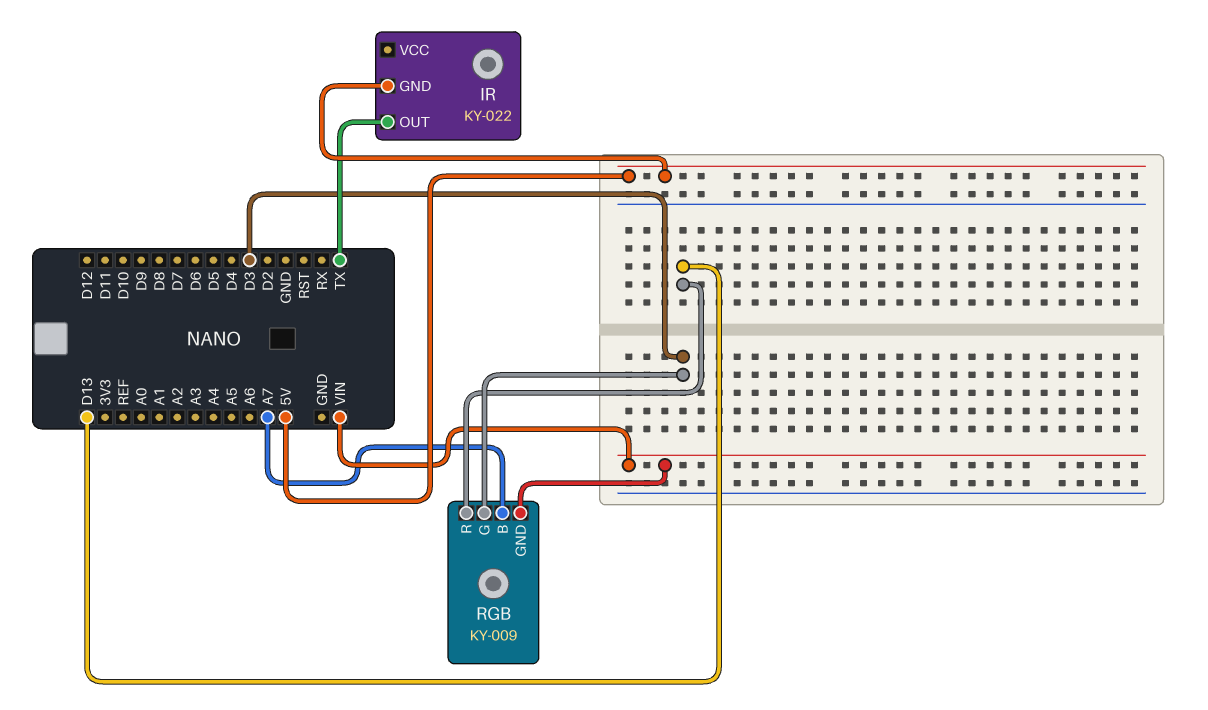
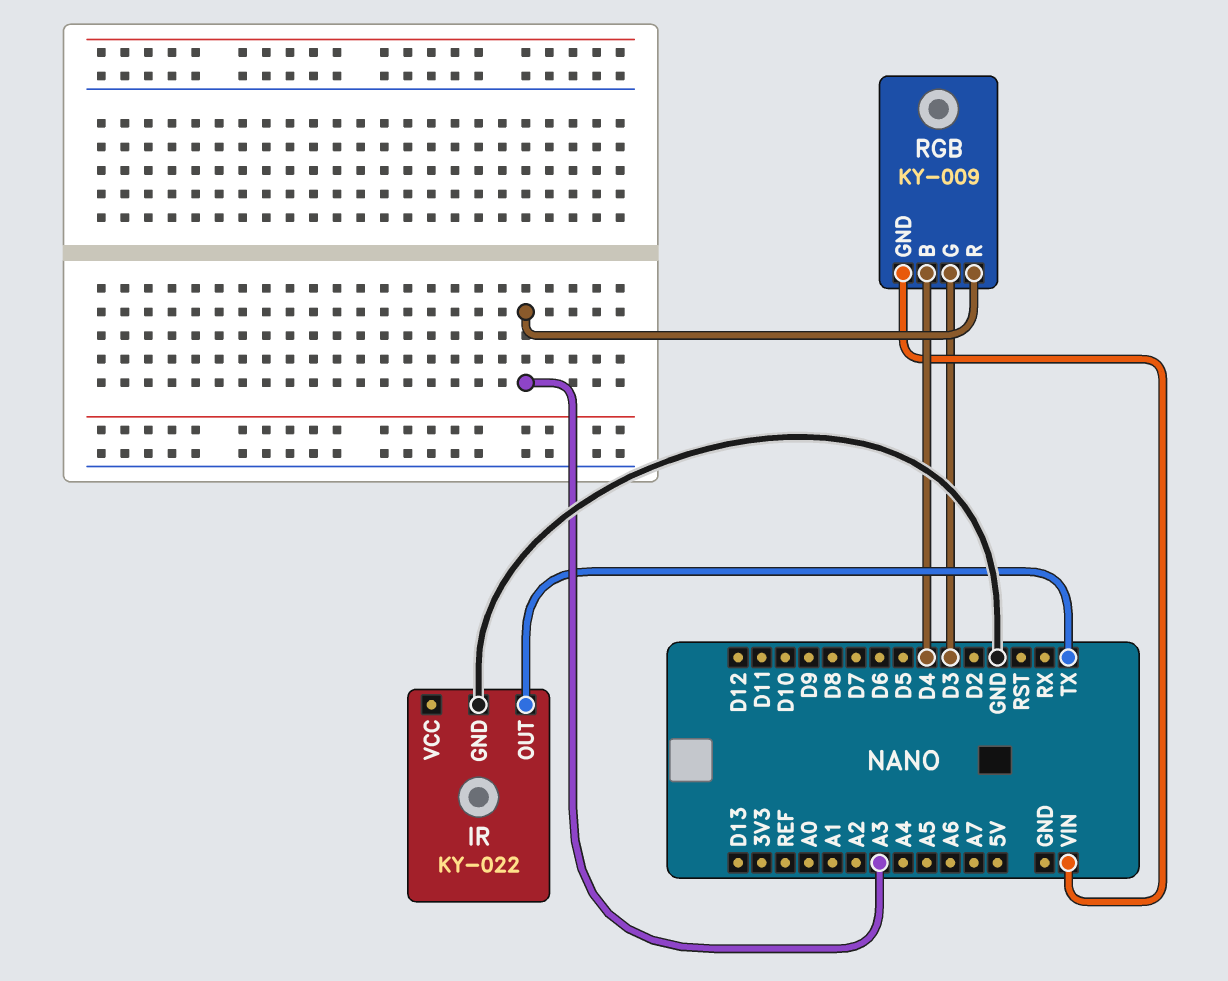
IR pin GND: 5V -> GND
RGB pin B: A7 -> D4
RGB pin R: D13 -> A3

